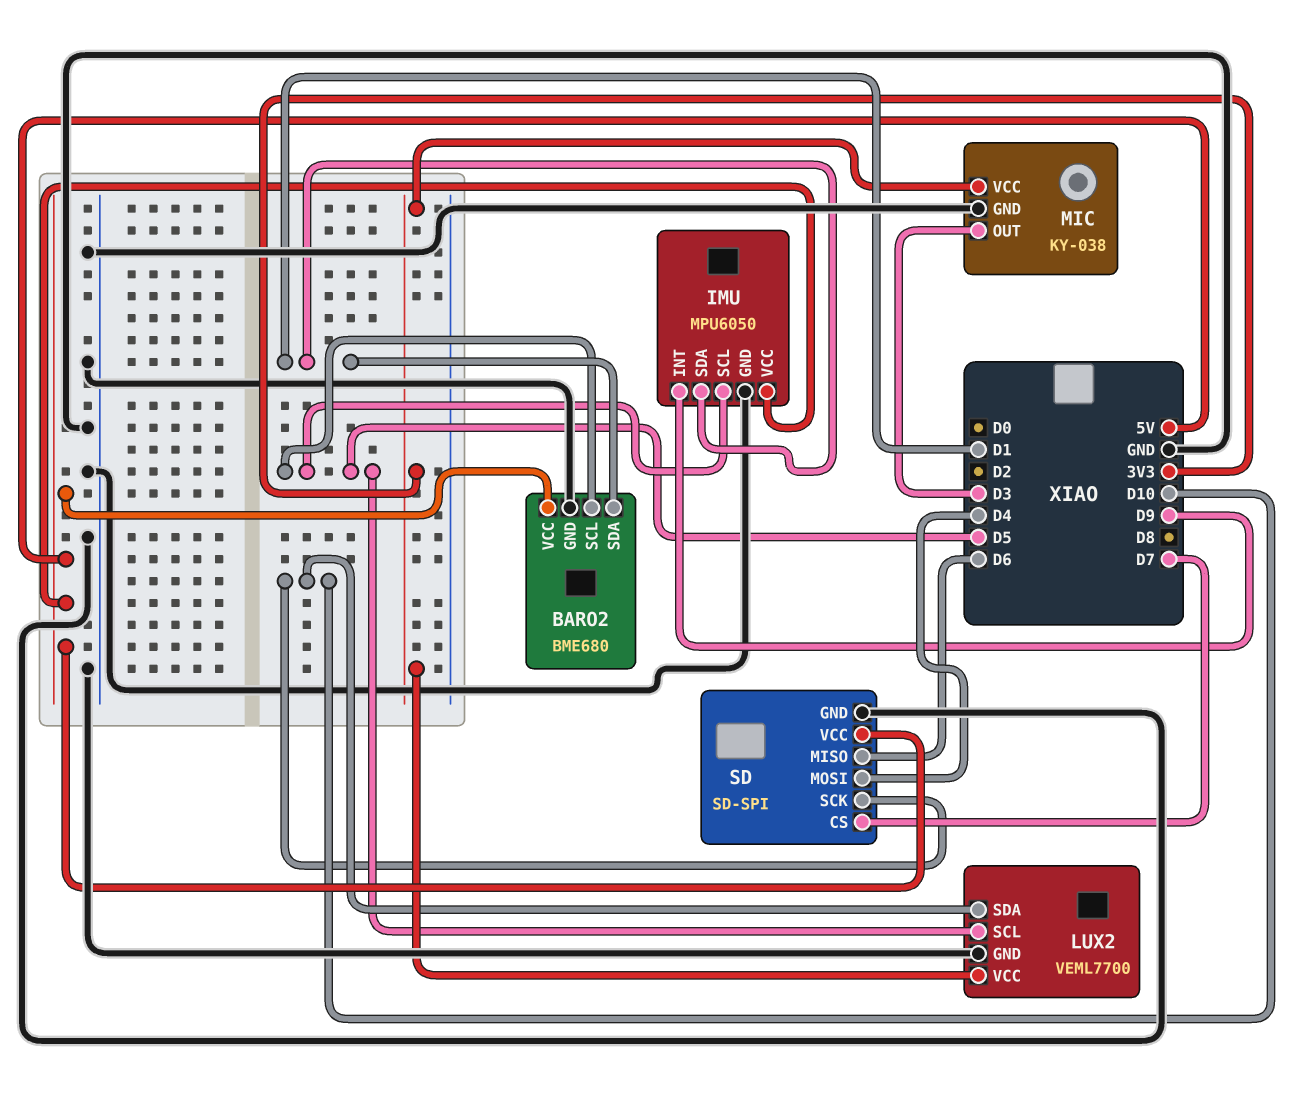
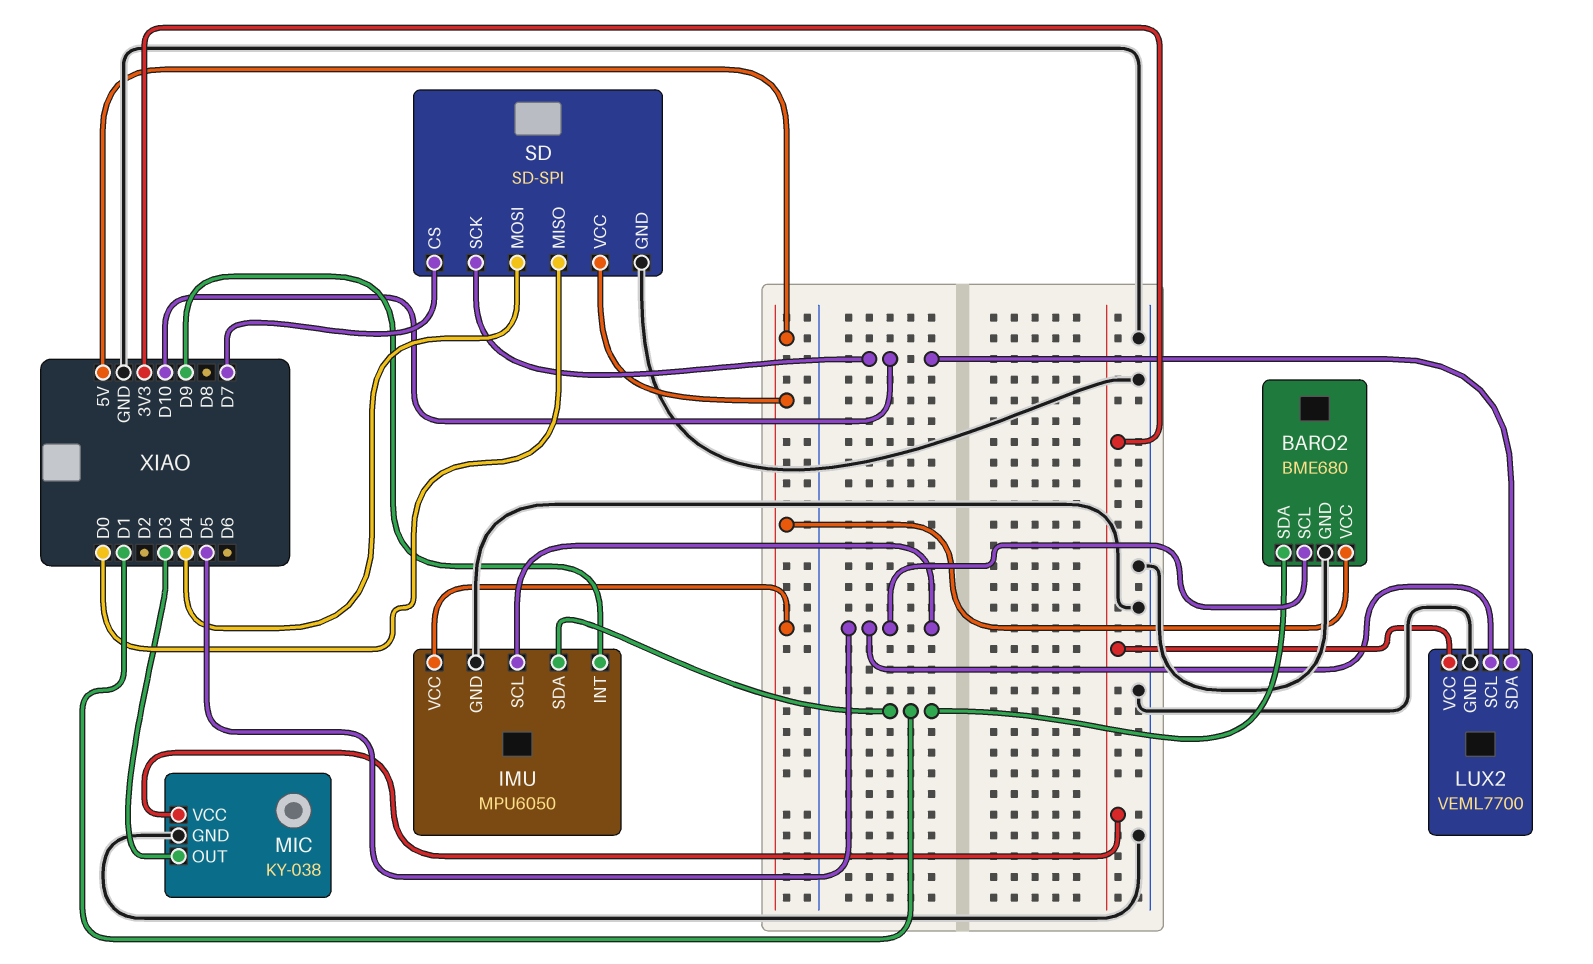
SD pin MISO: D6 -> D0

